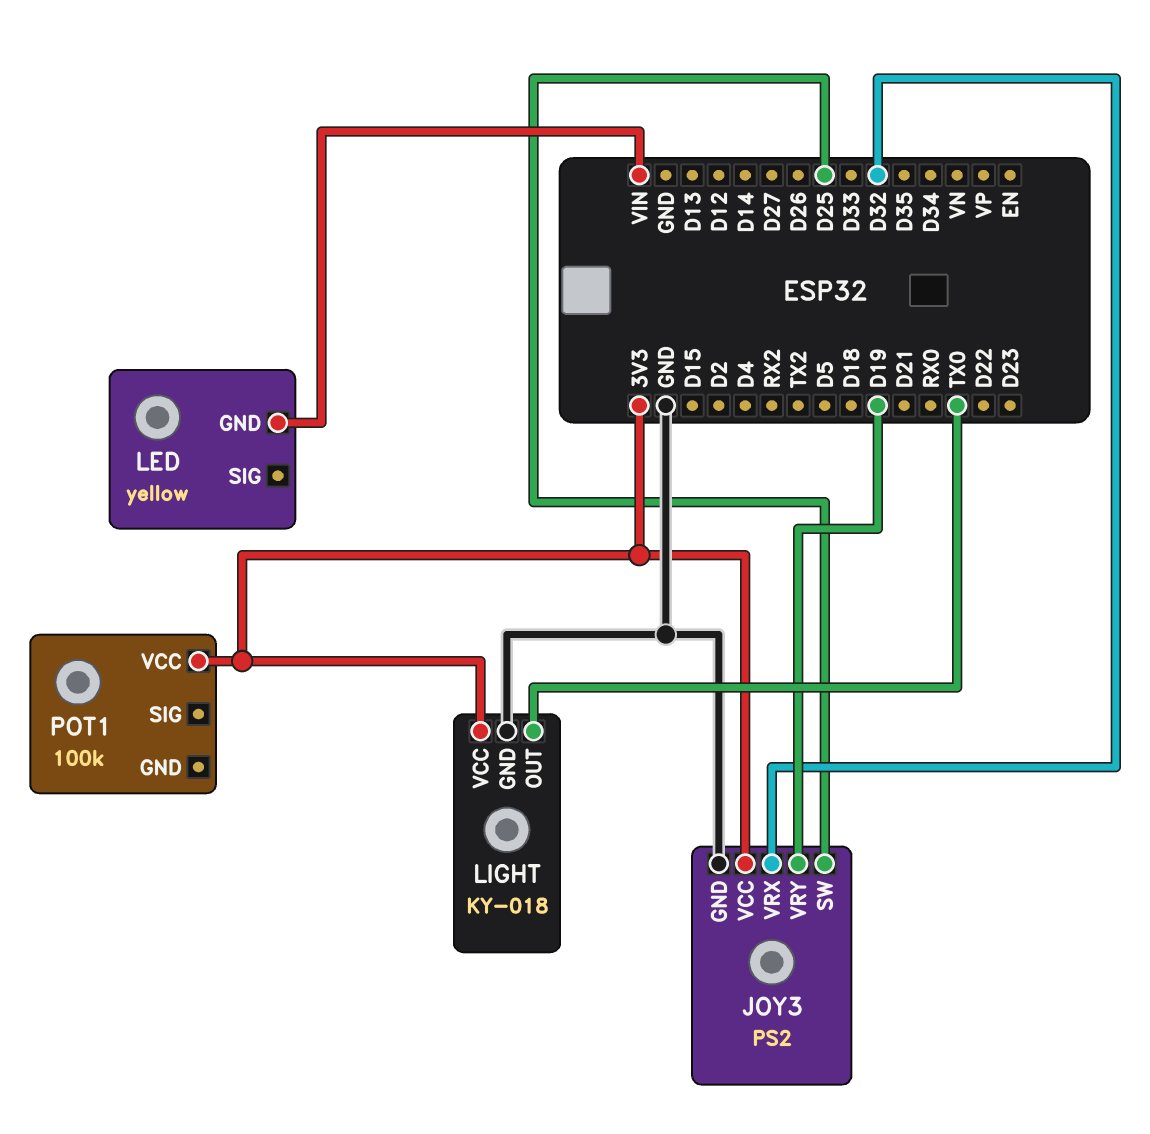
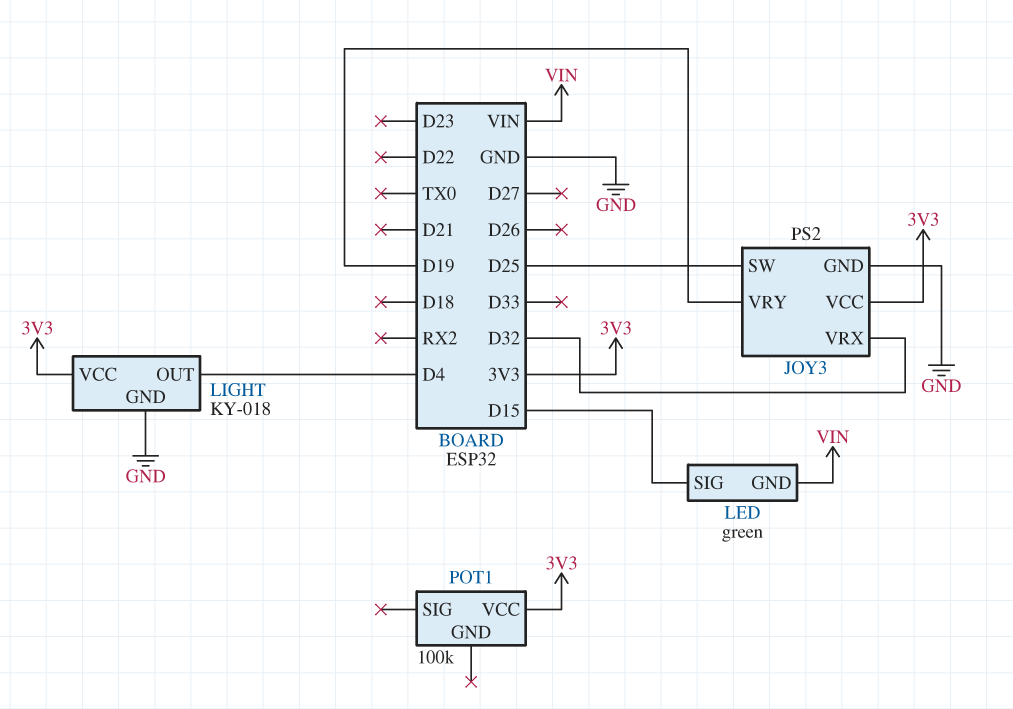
LED: yellow -> green
LED pin SIG: none -> D15
LIGHT pin OUT: TX0 -> D4

